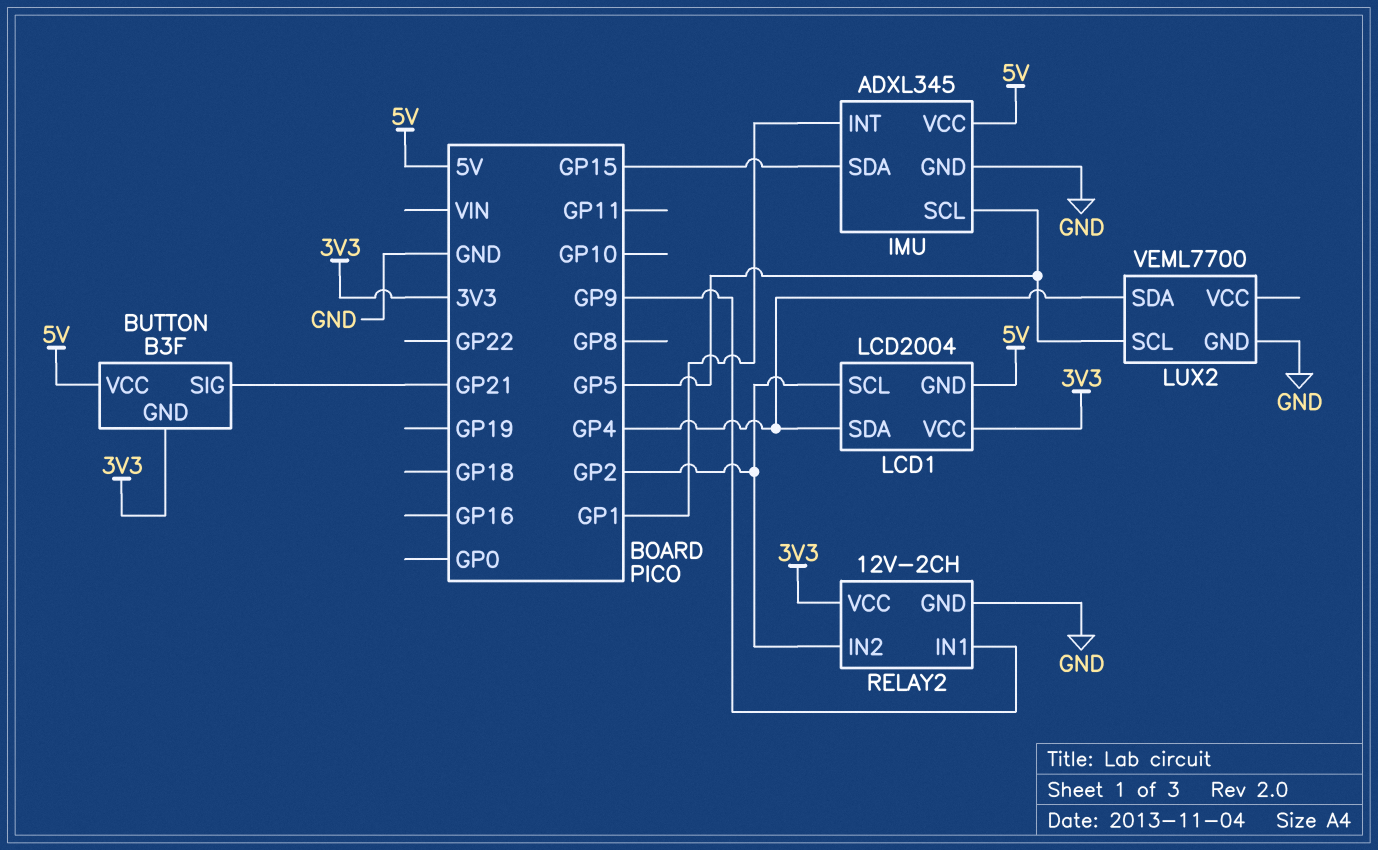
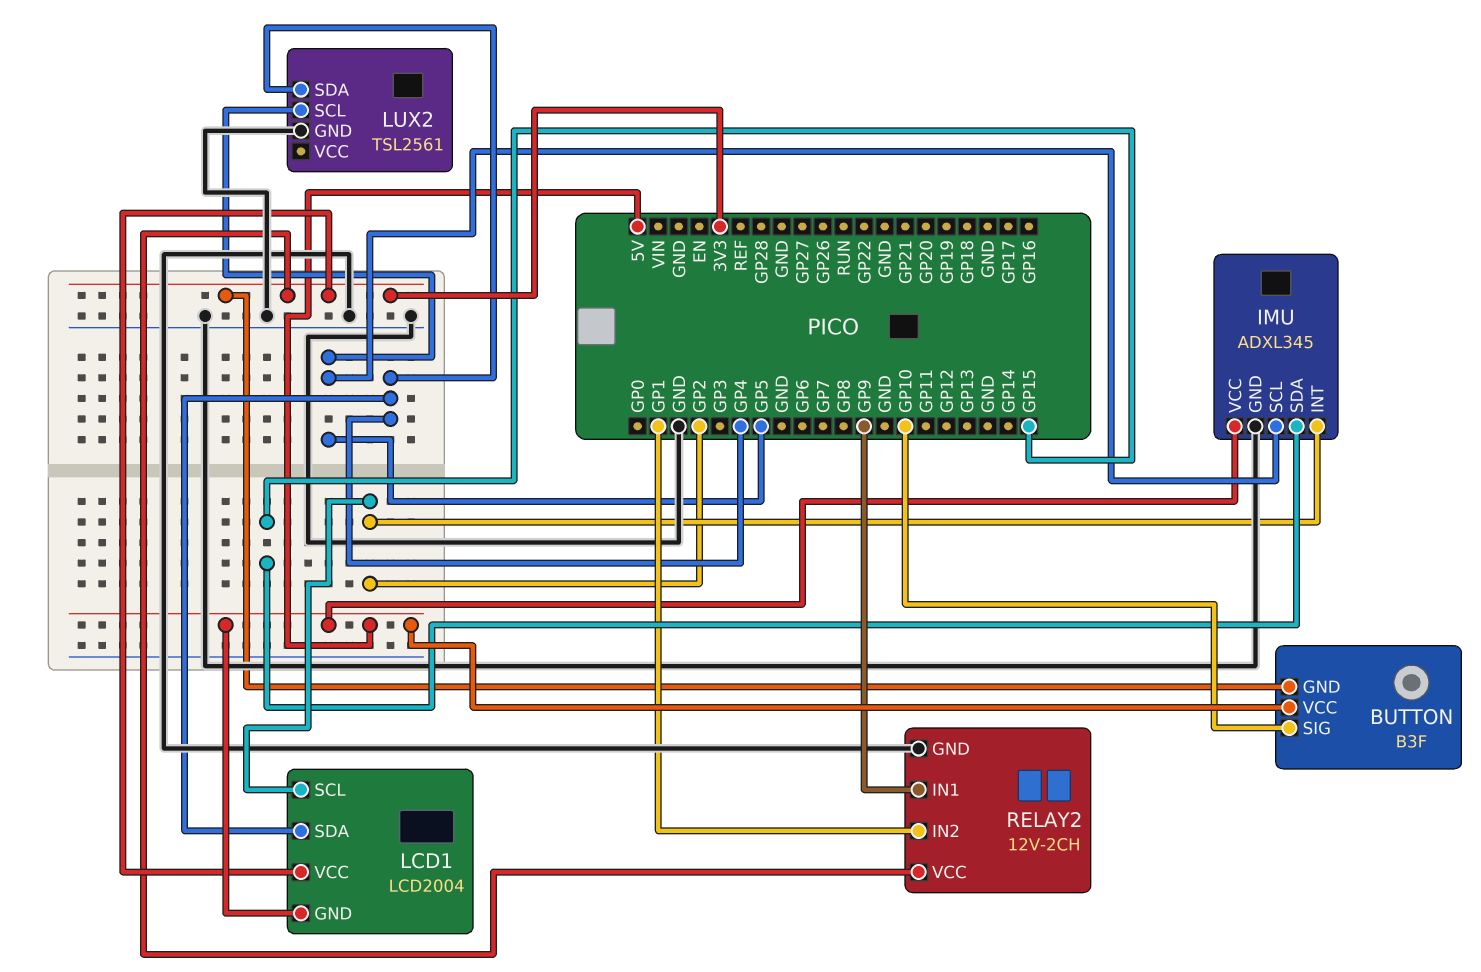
BUTTON pin SIG: GP21 -> GP10
IMU pin INT: GP1 -> GP2
LUX2: VEML7700 -> TSL2561
RELAY2 pin IN2: GP2 -> GP1

